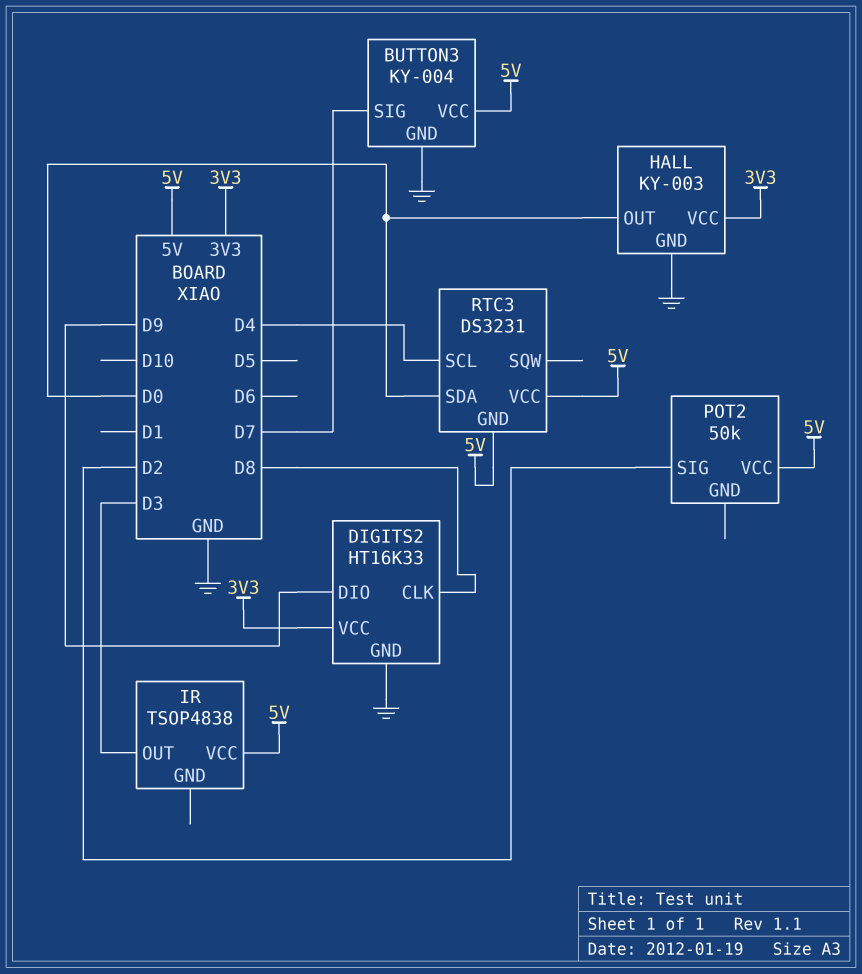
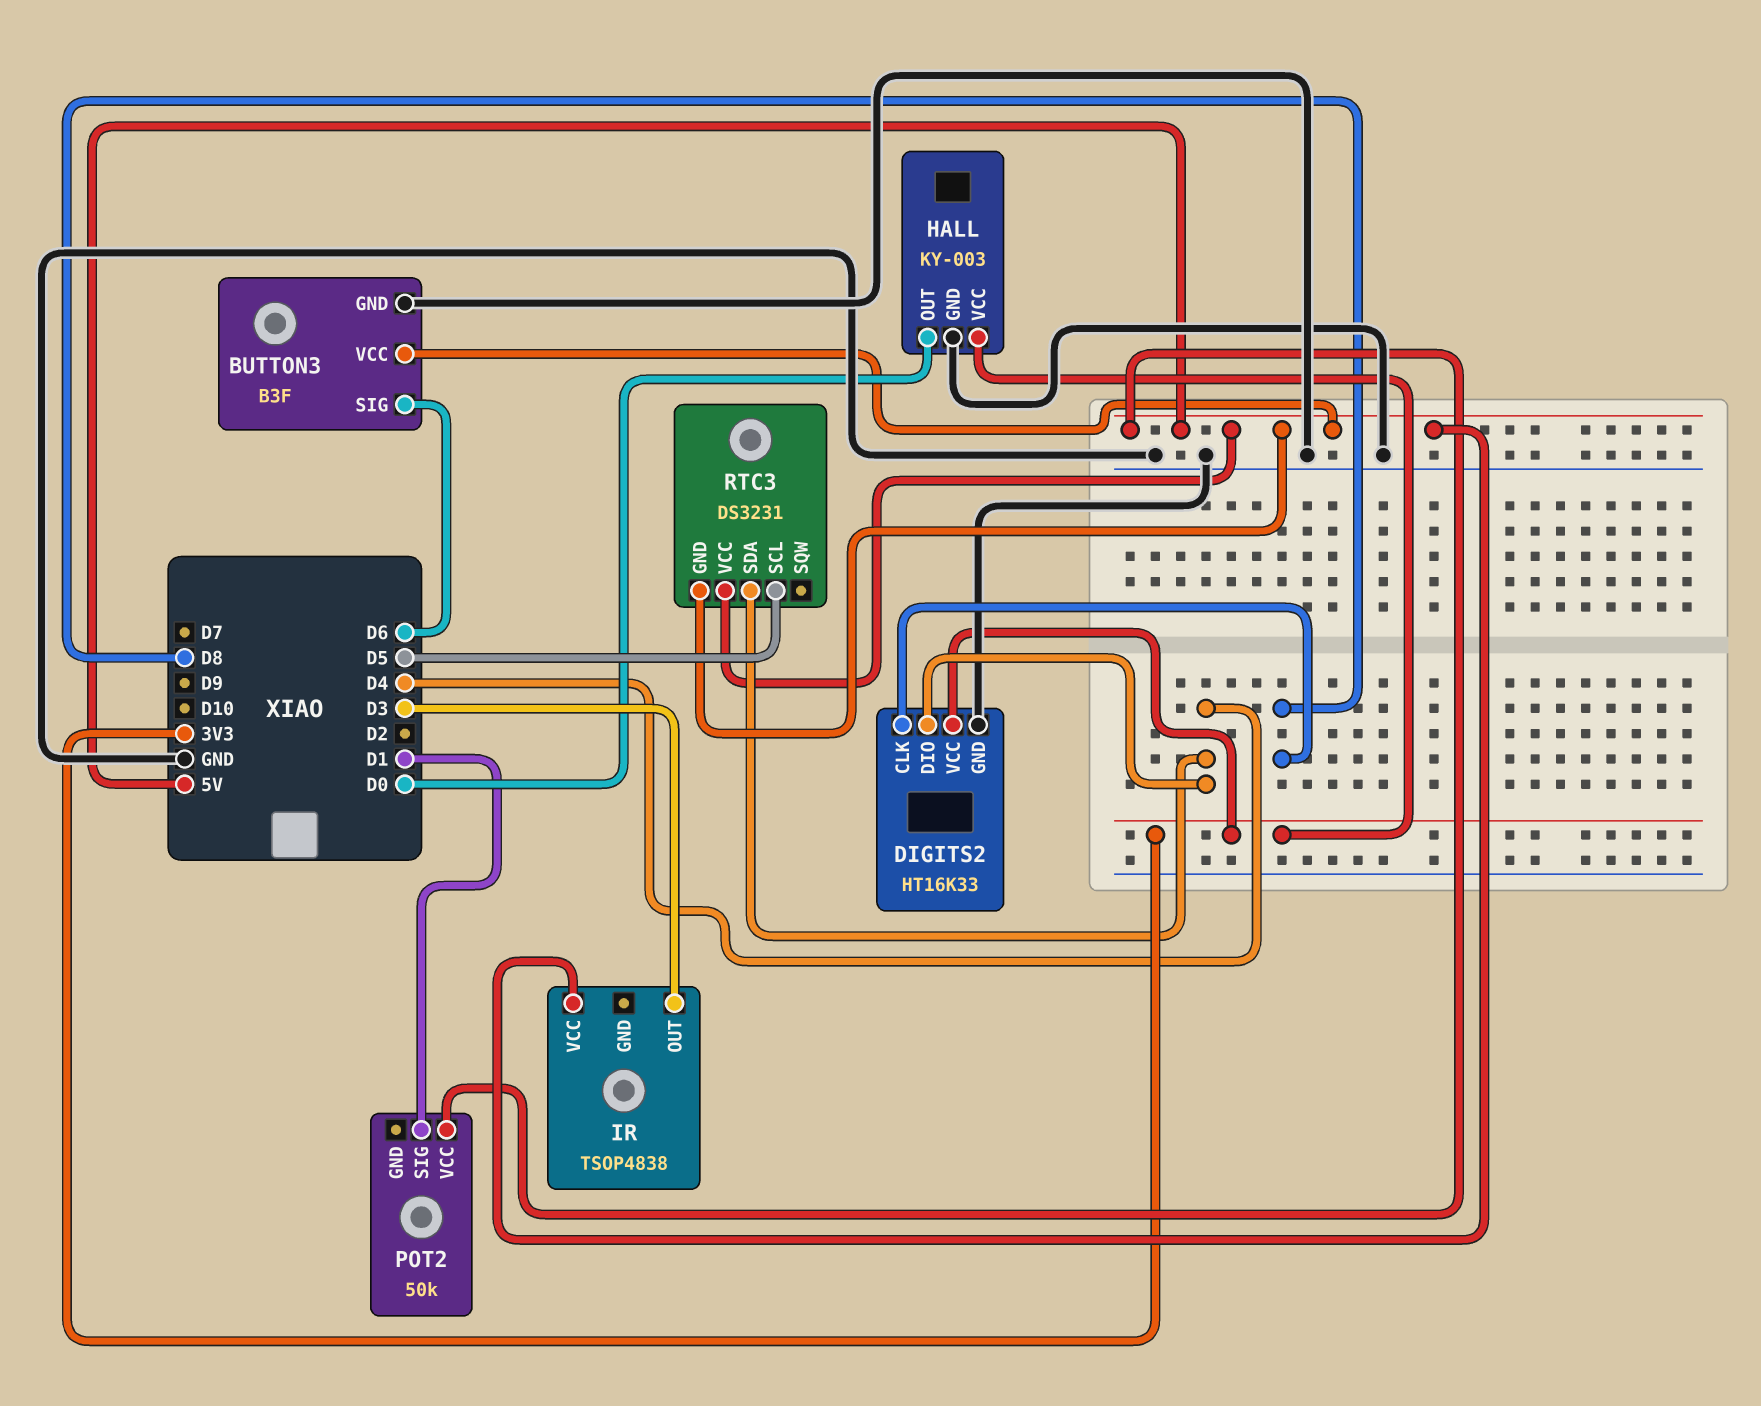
BUTTON3: KY-004 -> B3F
BUTTON3 pin SIG: D7 -> D6
DIGITS2 pin DIO: D9 -> D4
POT2 pin SIG: D2 -> D1
RTC3 pin SCL: D4 -> D5
RTC3 pin SDA: D0 -> D4

